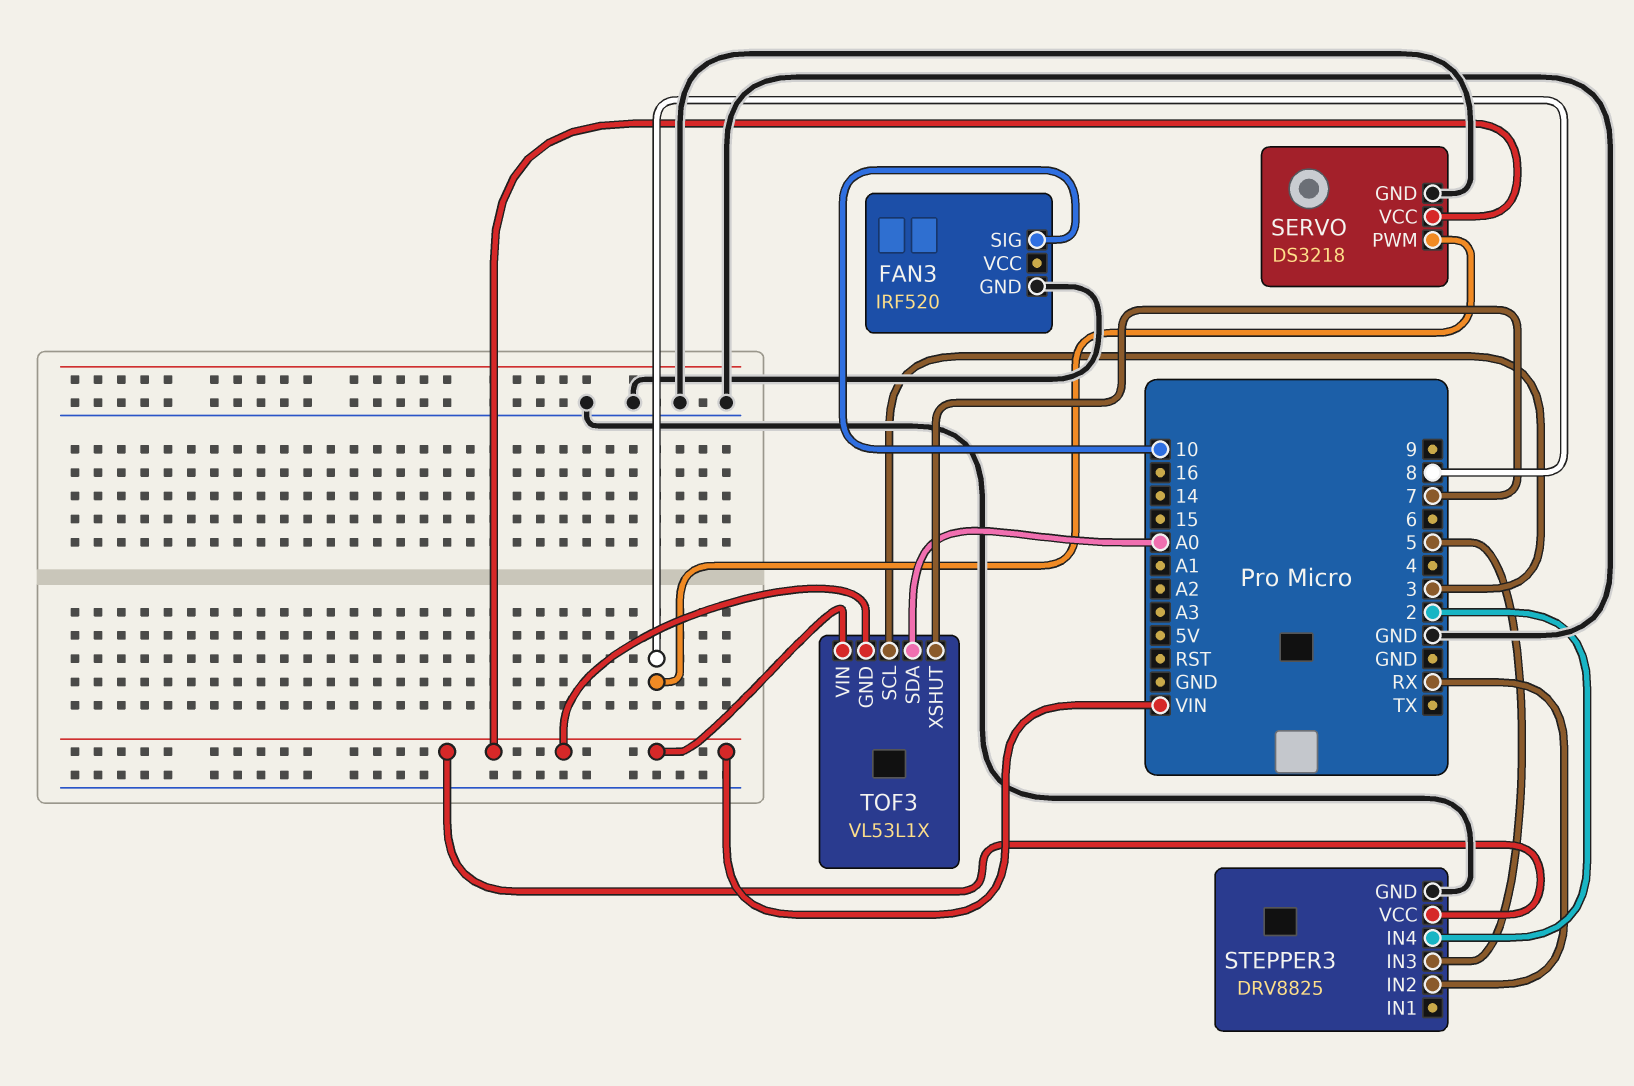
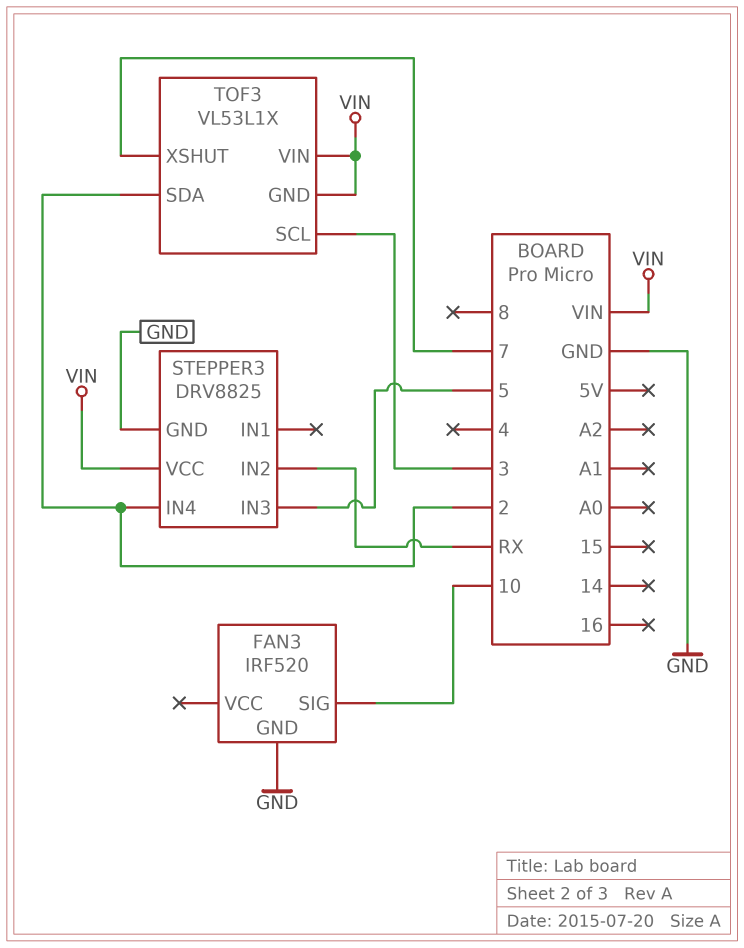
SERVO: DS3218 -> none
SERVO pin GND: GND -> none
SERVO pin PWM: 8 -> none
SERVO pin VCC: VIN -> none
TOF3 pin SDA: A0 -> 2

